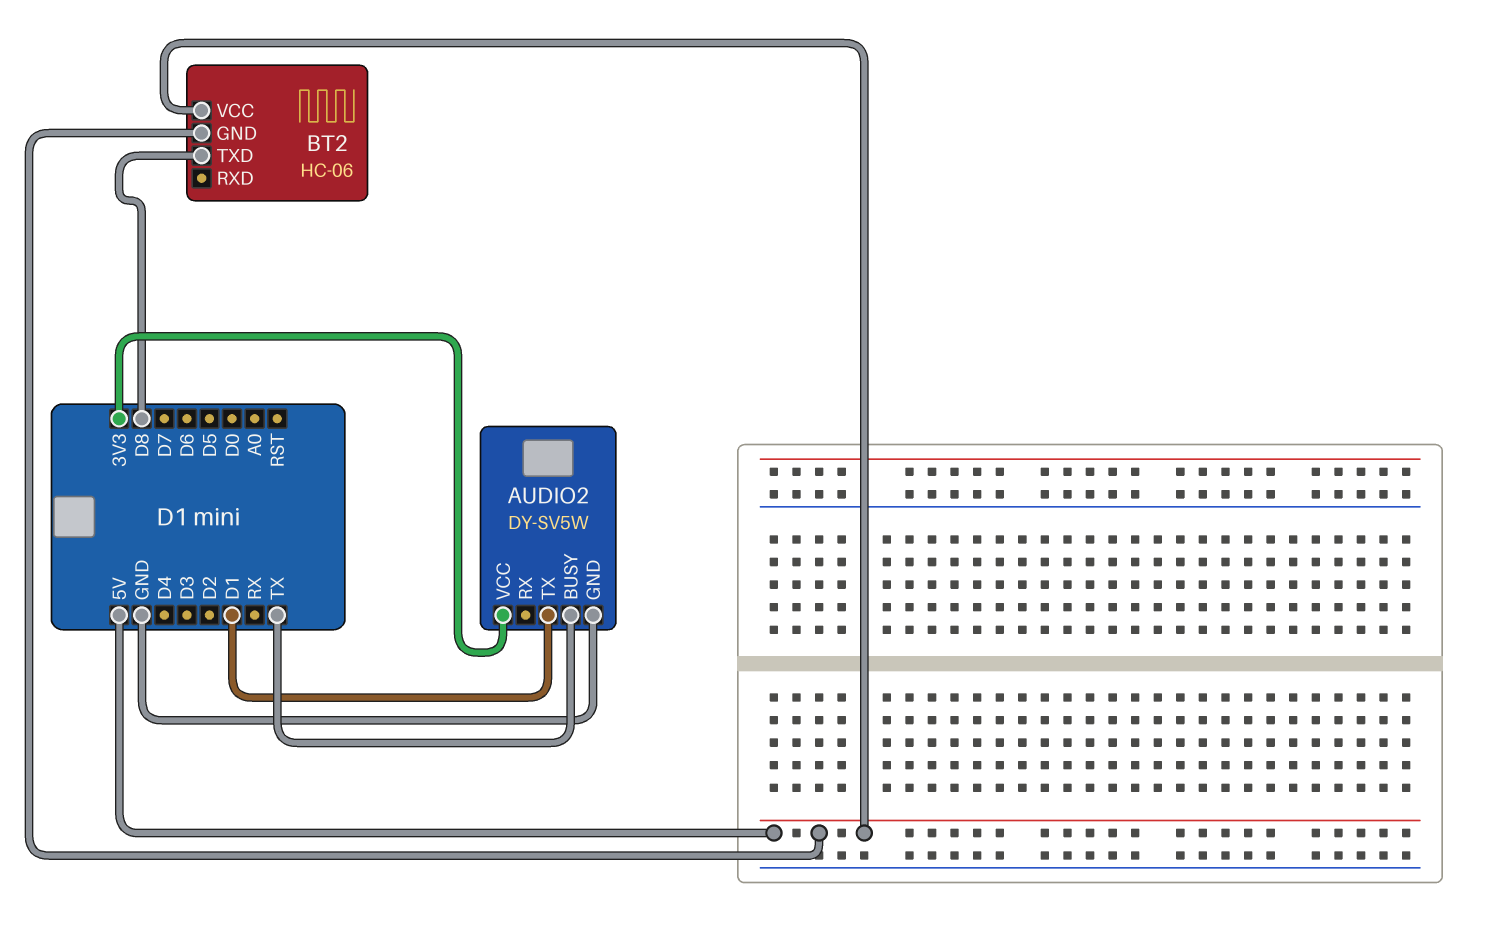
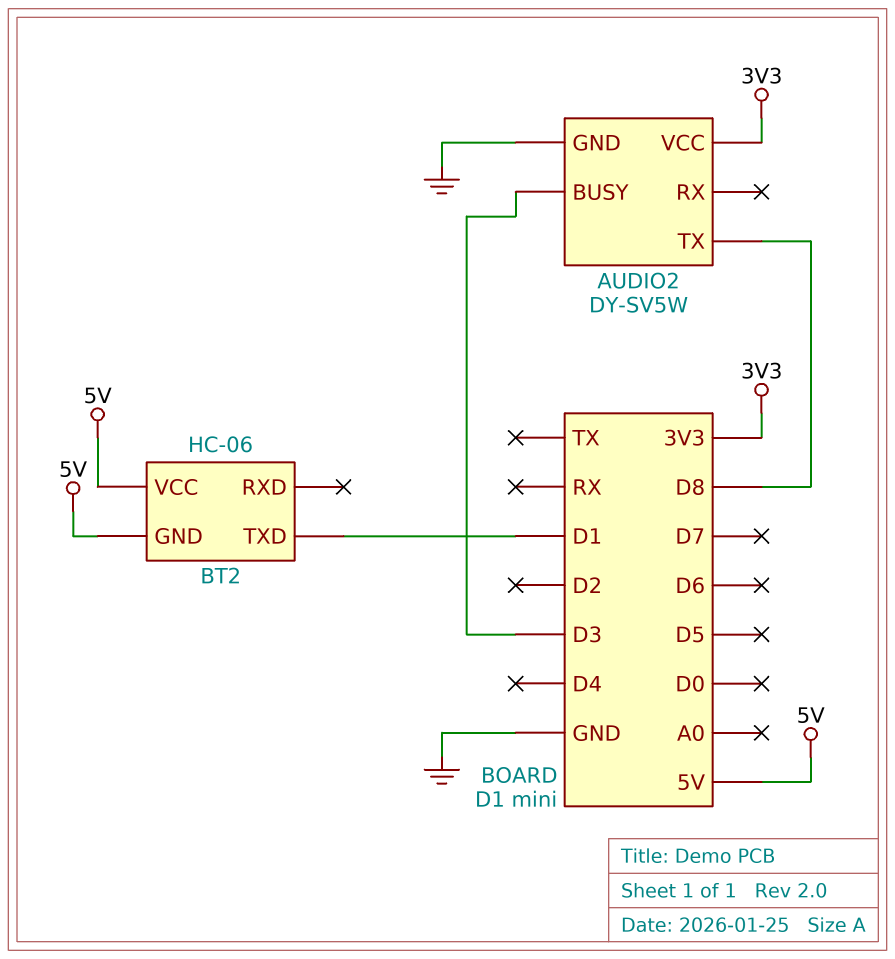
AUDIO2 pin BUSY: TX -> D3
AUDIO2 pin TX: D1 -> D8
BT2 pin TXD: D8 -> D1

